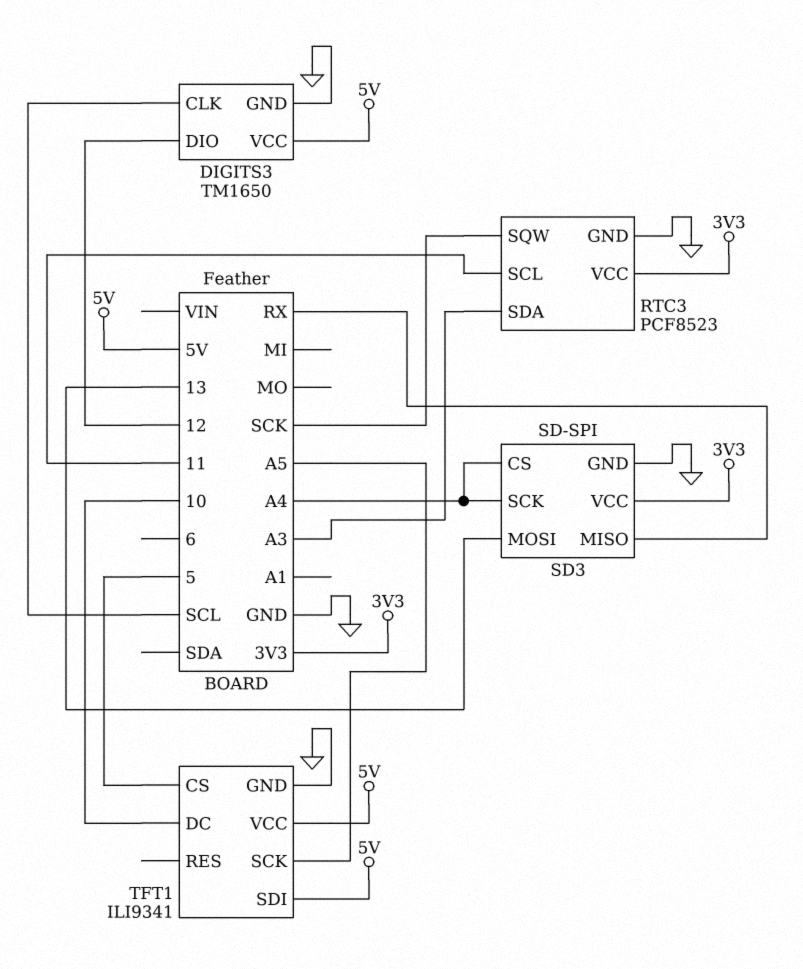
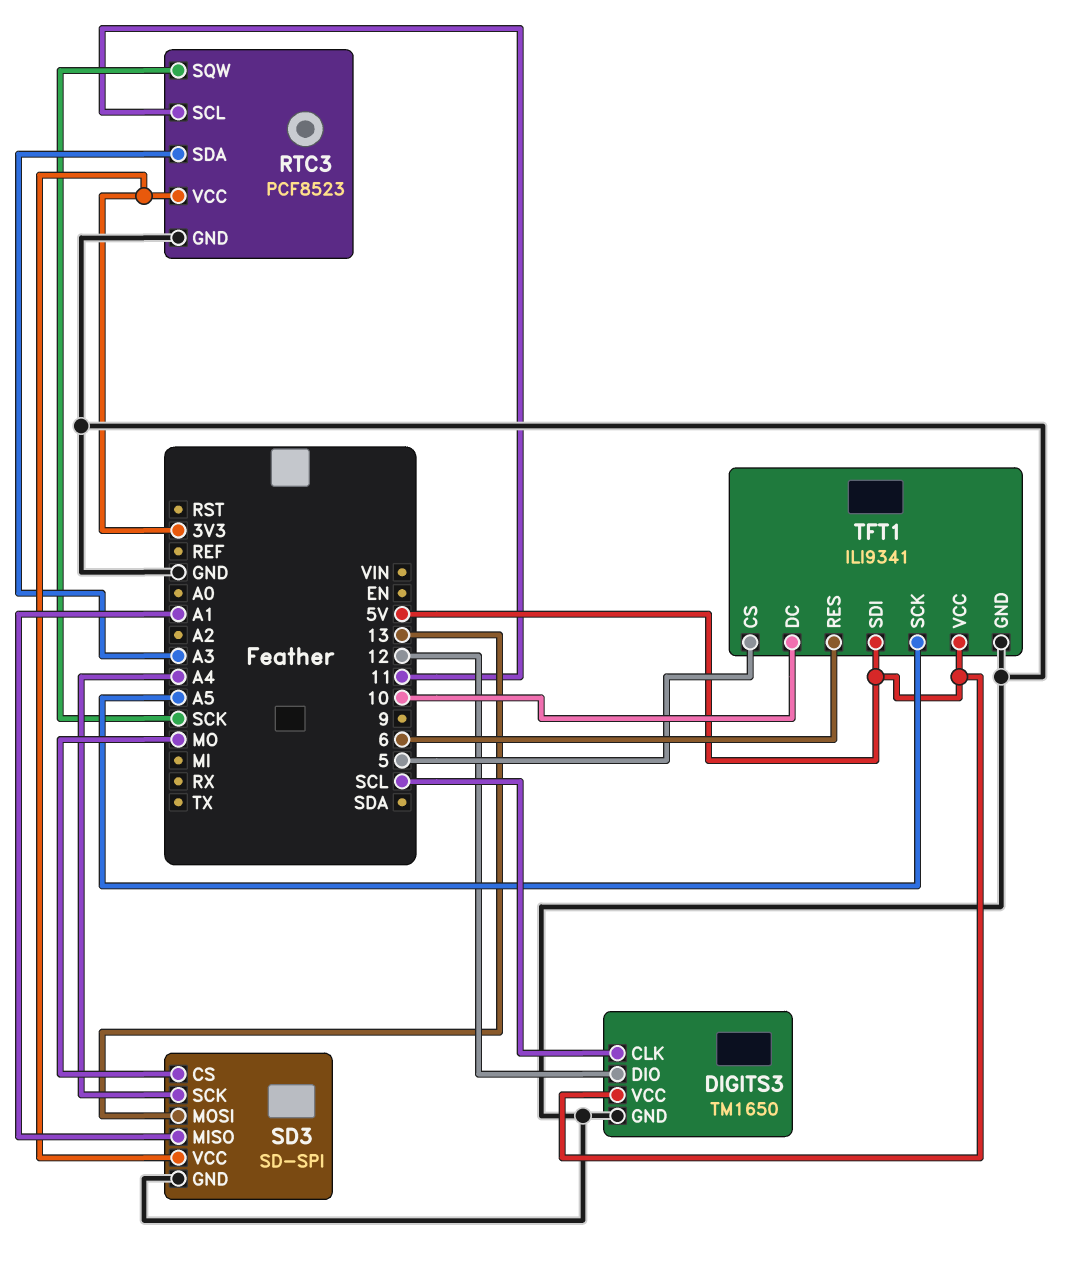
SD3 pin CS: A4 -> MO
SD3 pin MISO: RX -> A1
TFT1 pin RES: none -> 6

